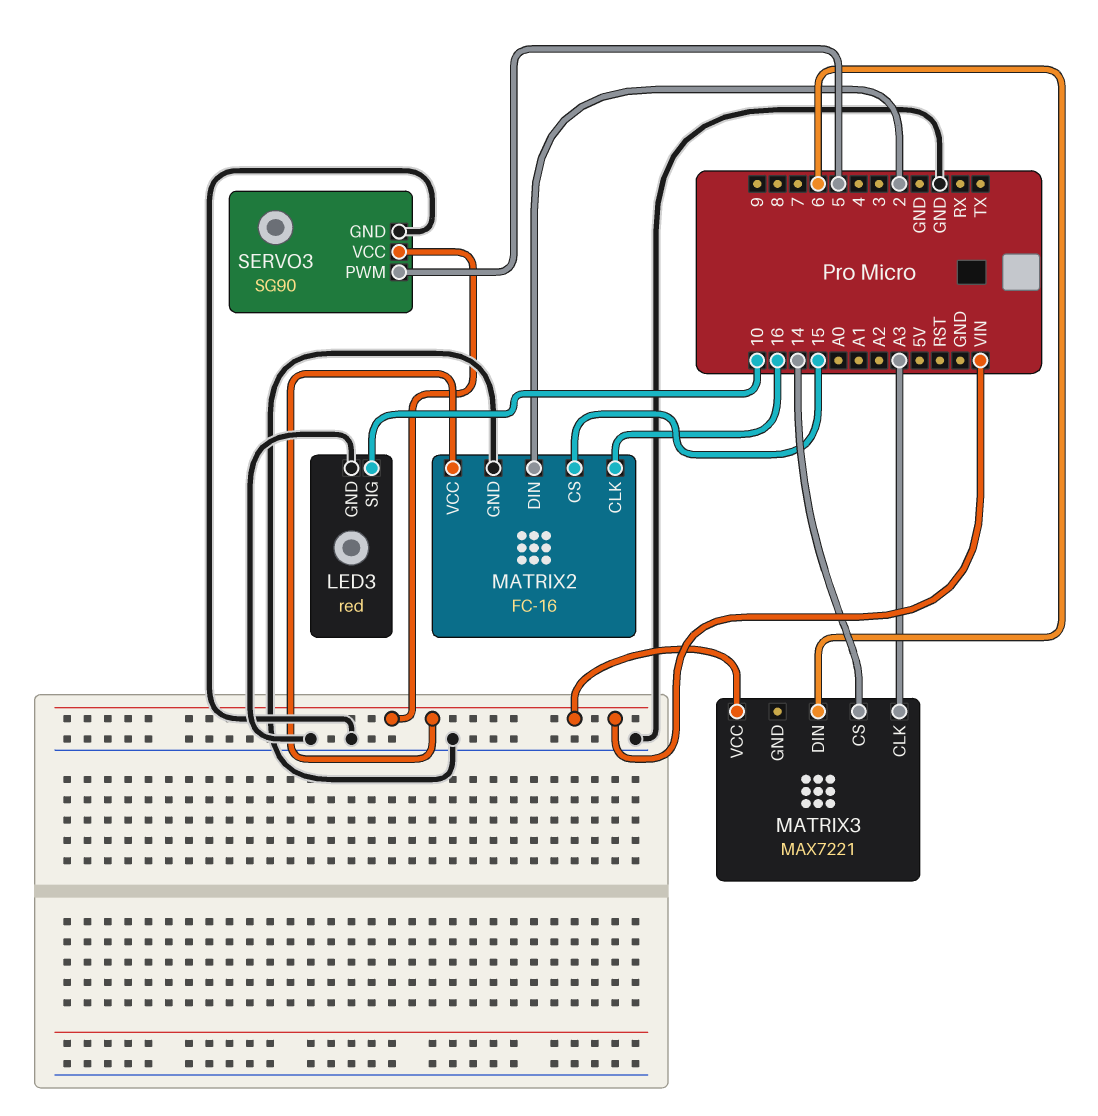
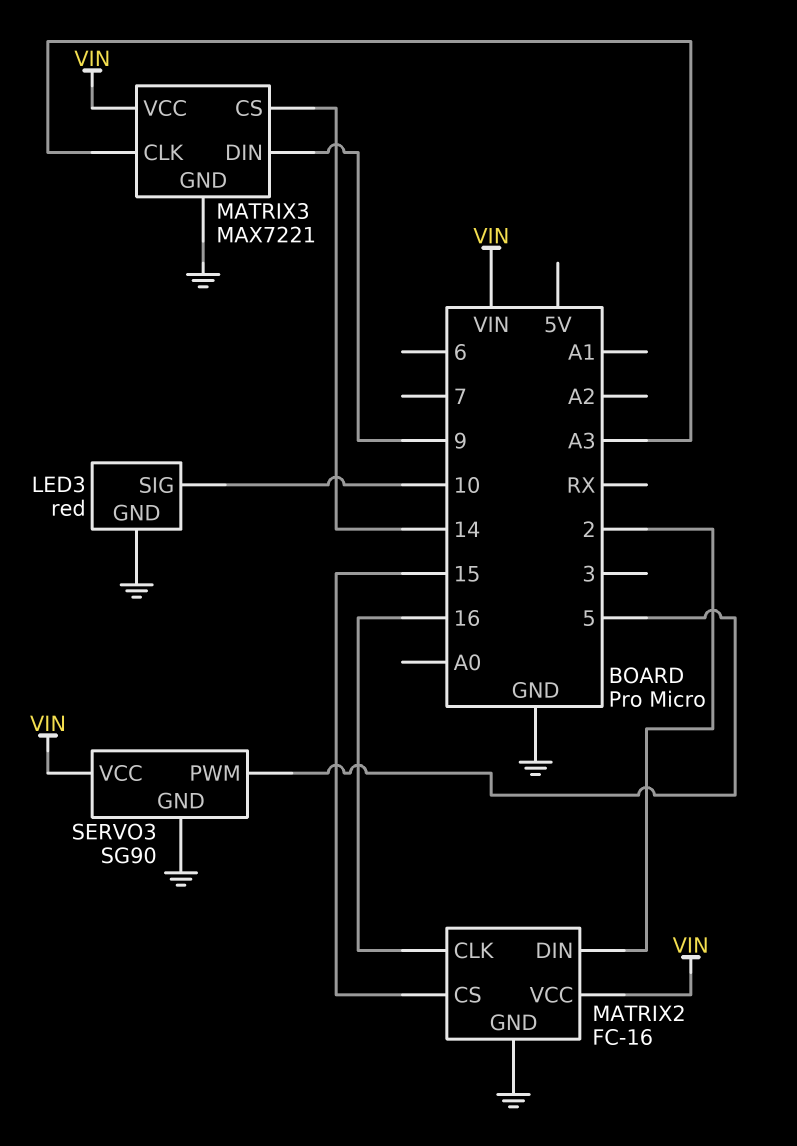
MATRIX3 pin DIN: 6 -> 9
MATRIX3 pin GND: none -> GND

